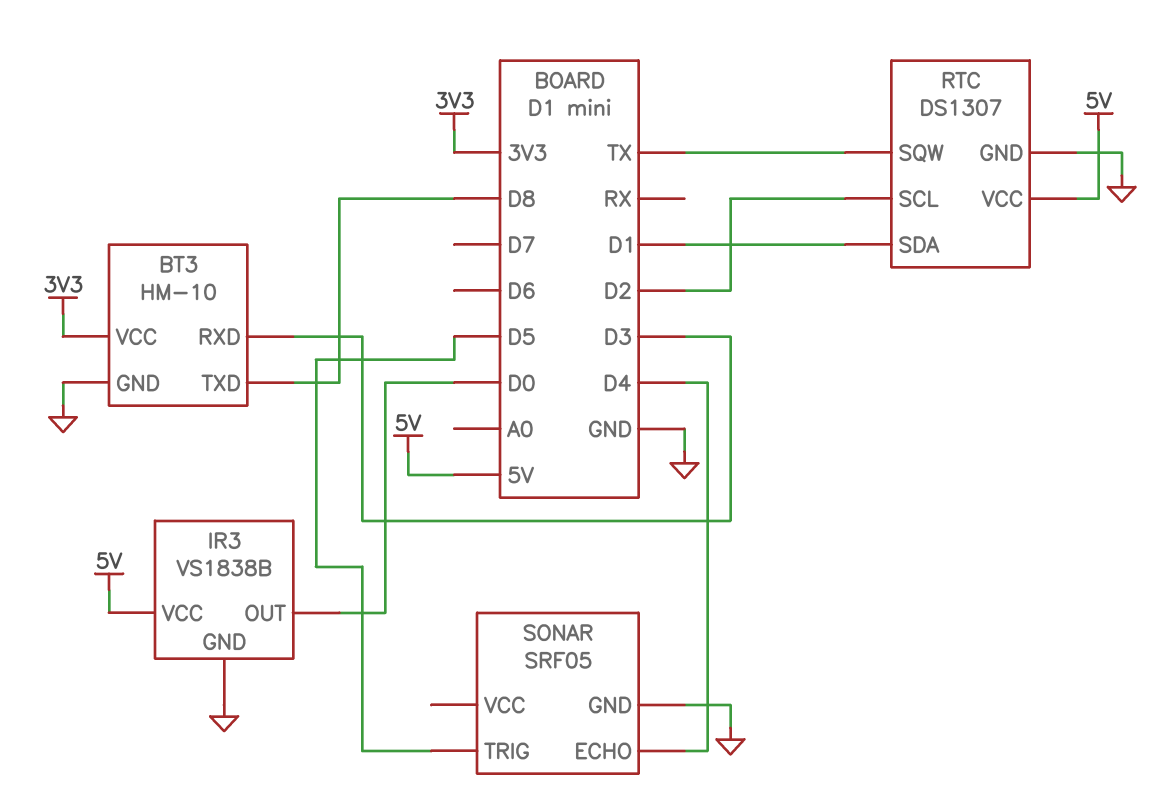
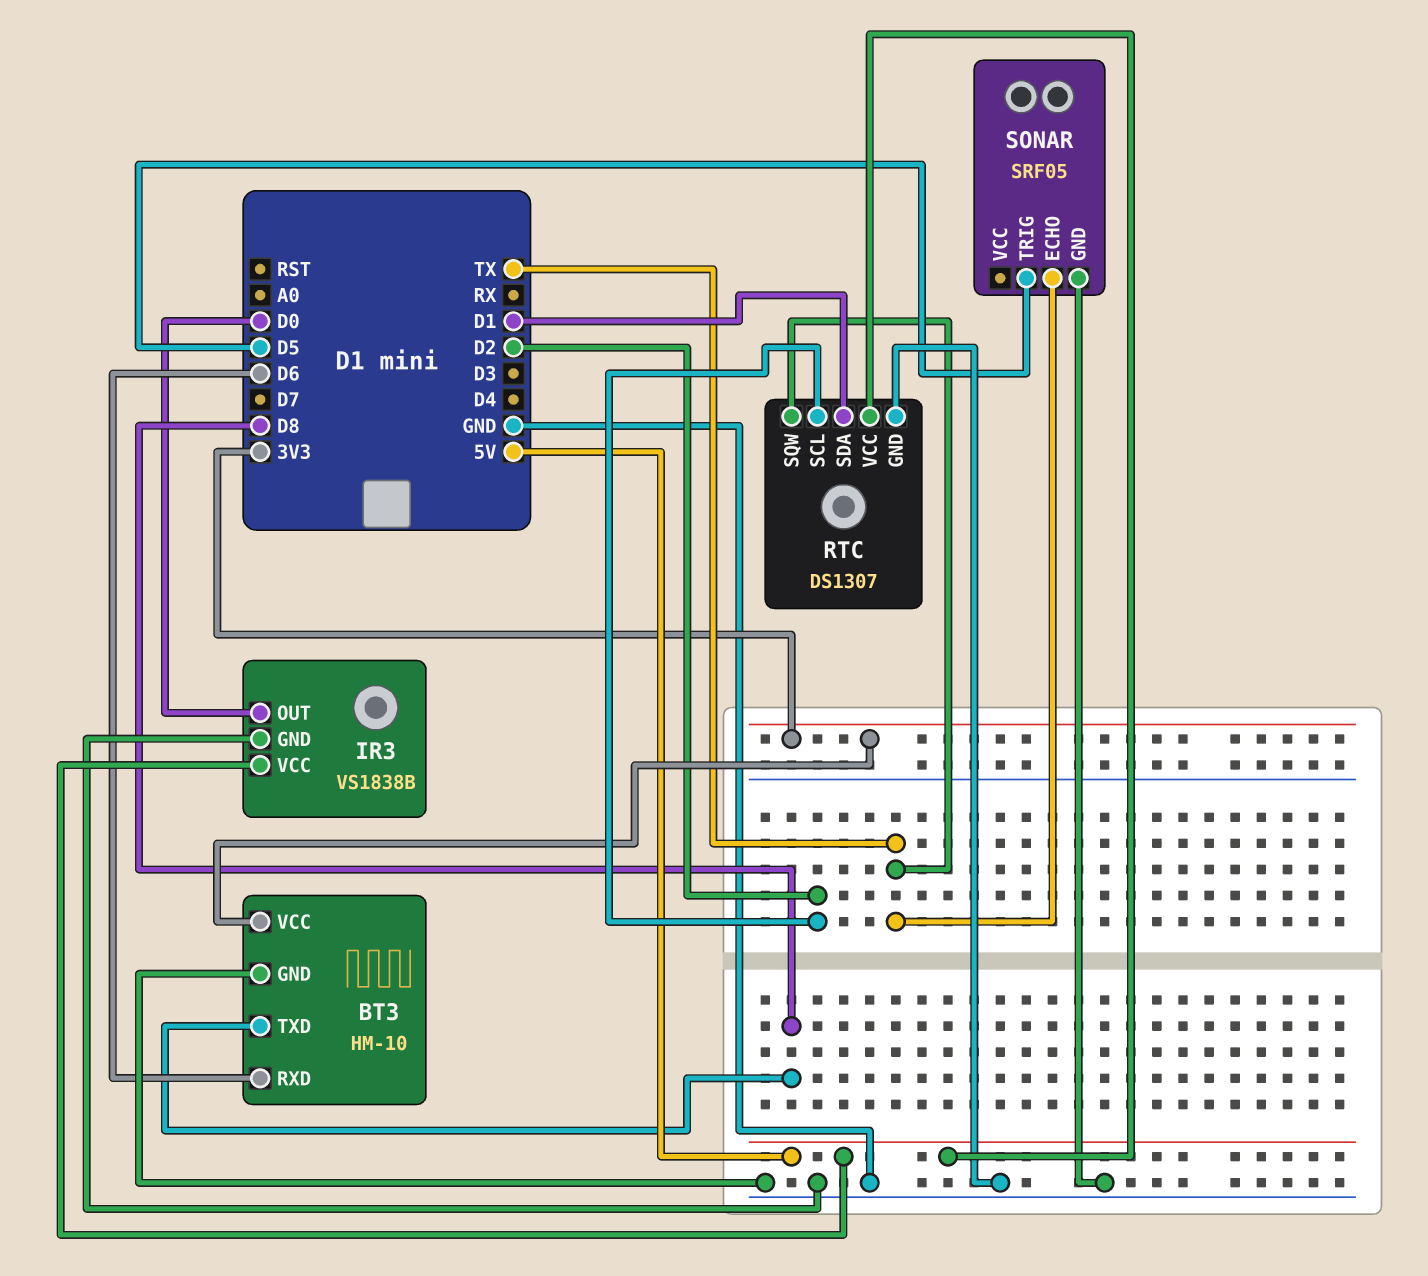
BT3 pin RXD: D3 -> D6
SONAR pin ECHO: D4 -> TX

